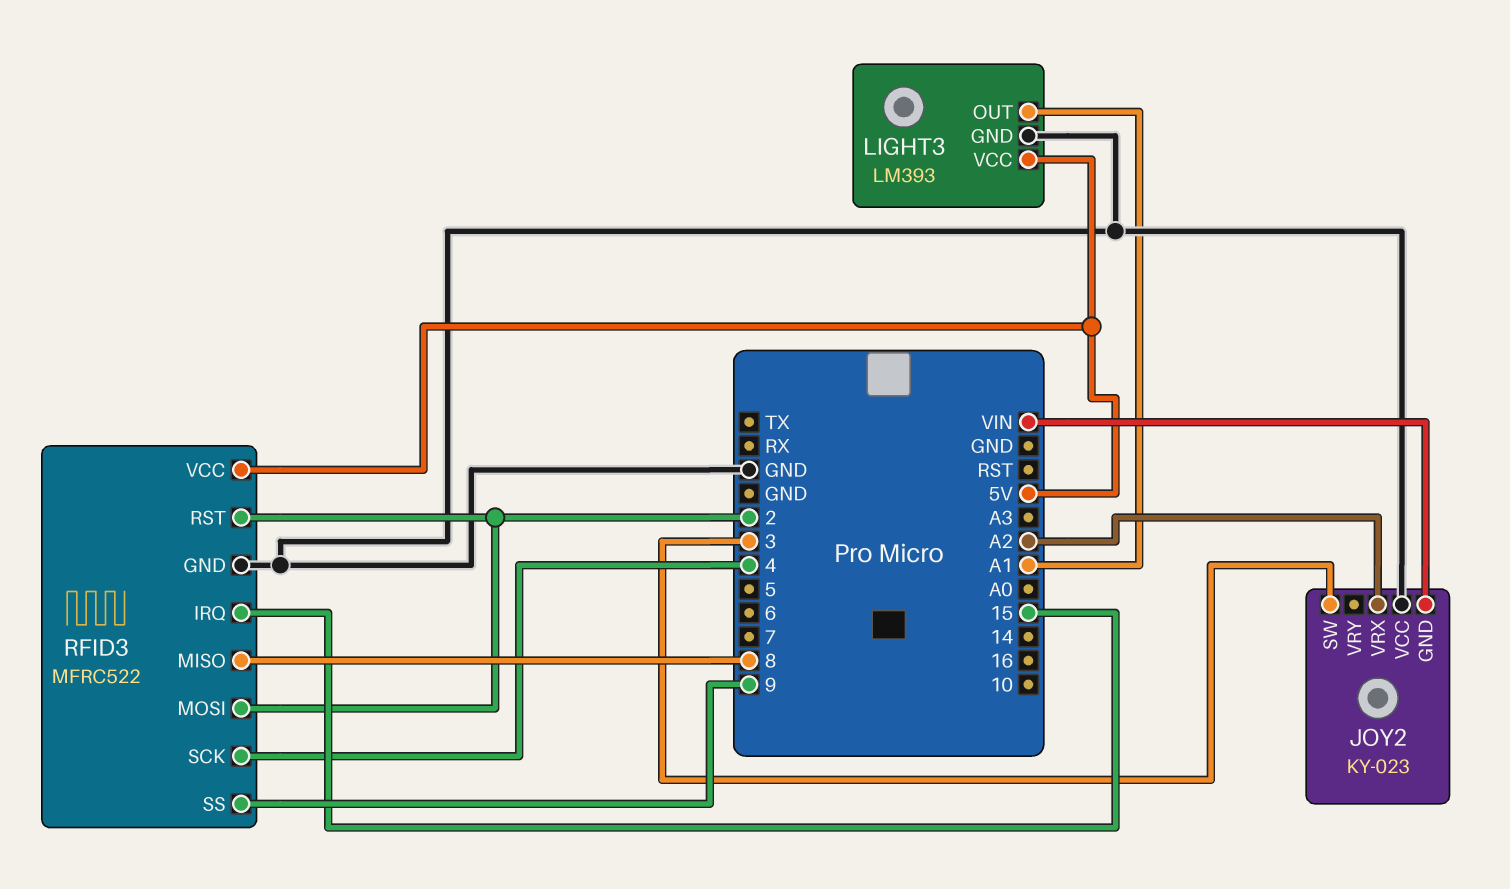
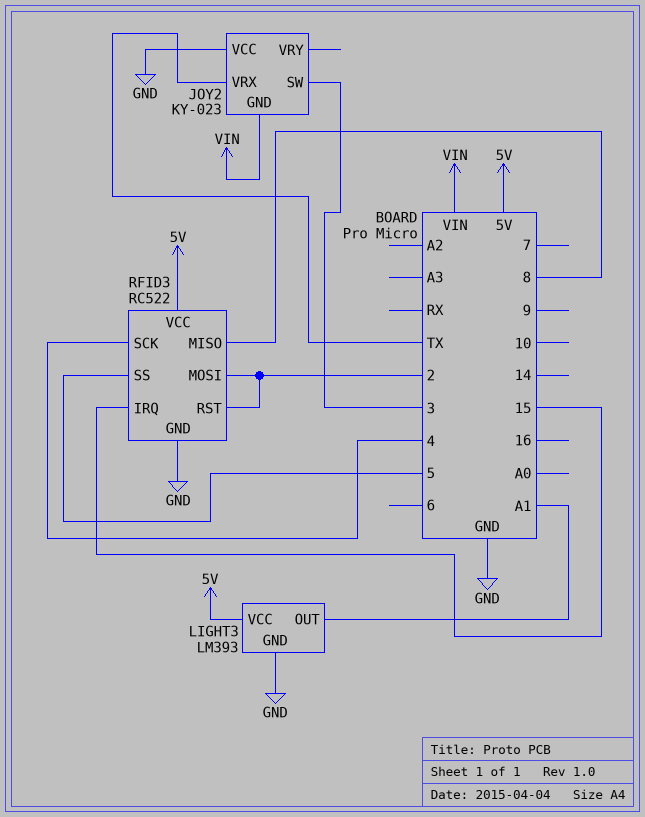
JOY2 pin VRX: A2 -> TX
RFID3: MFRC522 -> RC522
RFID3 pin SS: 9 -> 5

